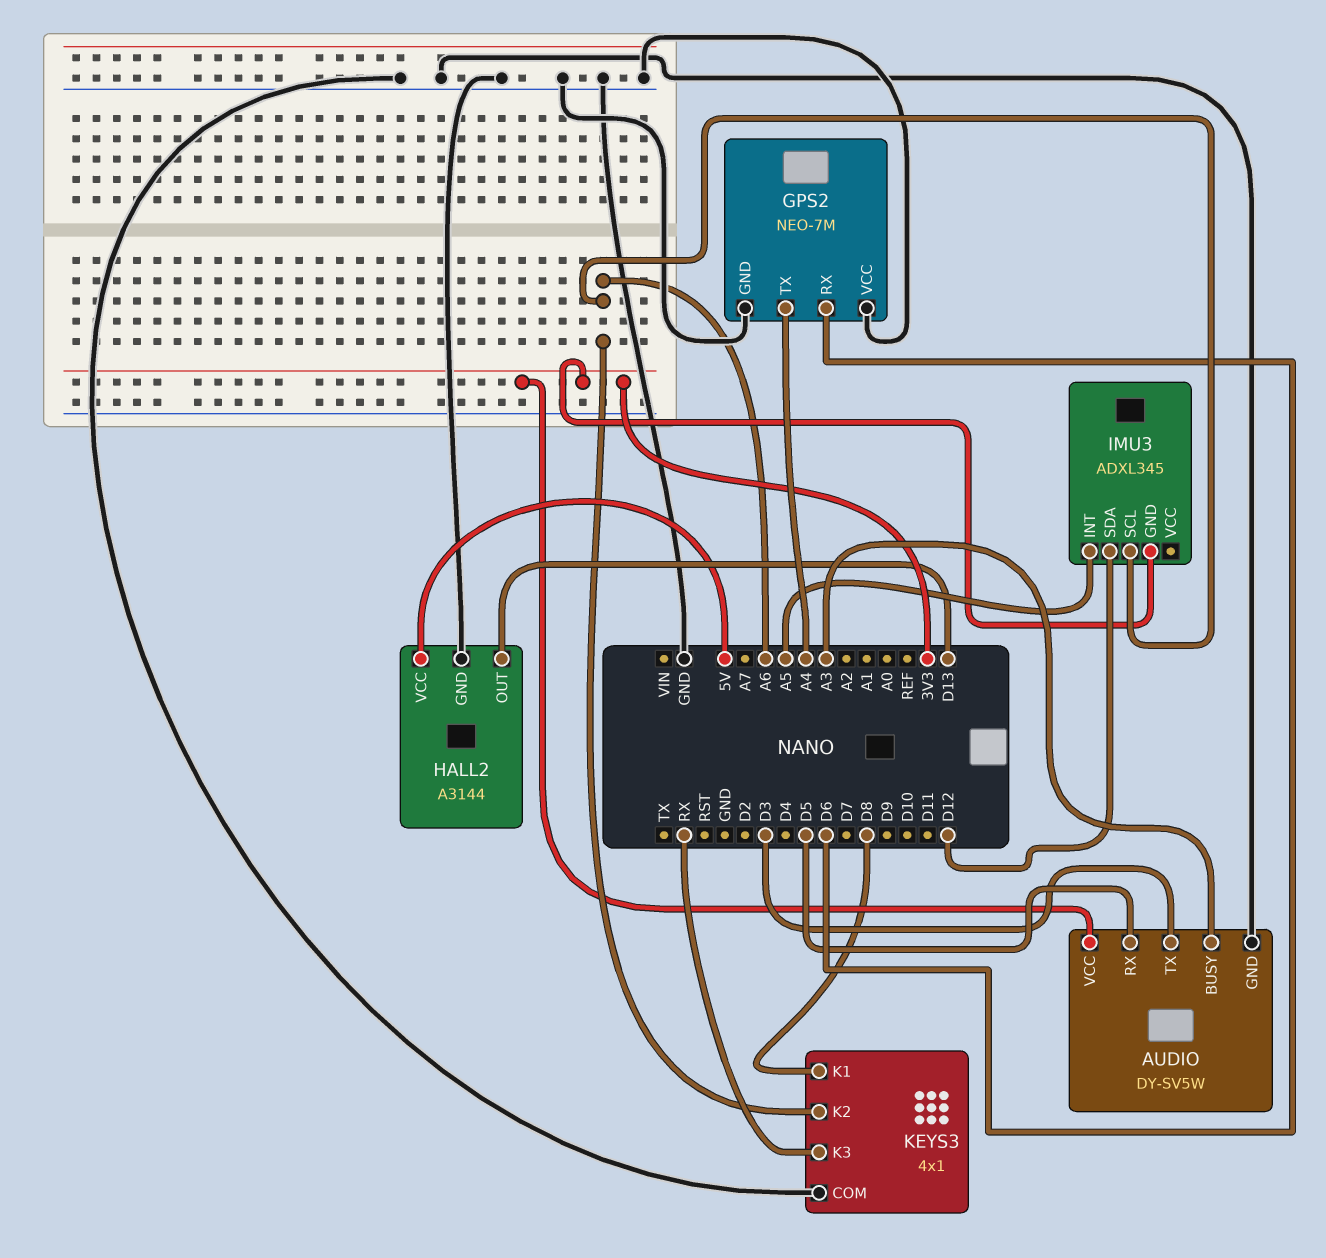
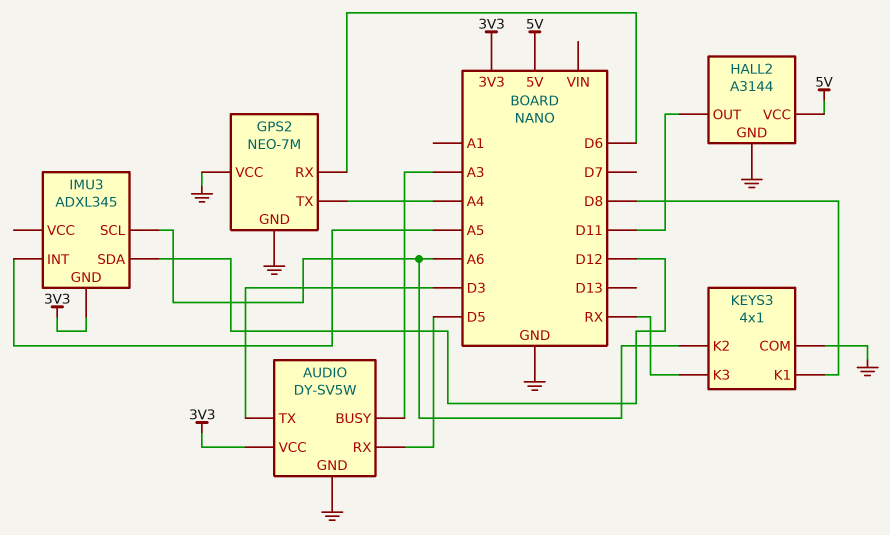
HALL2 pin OUT: D13 -> D11

